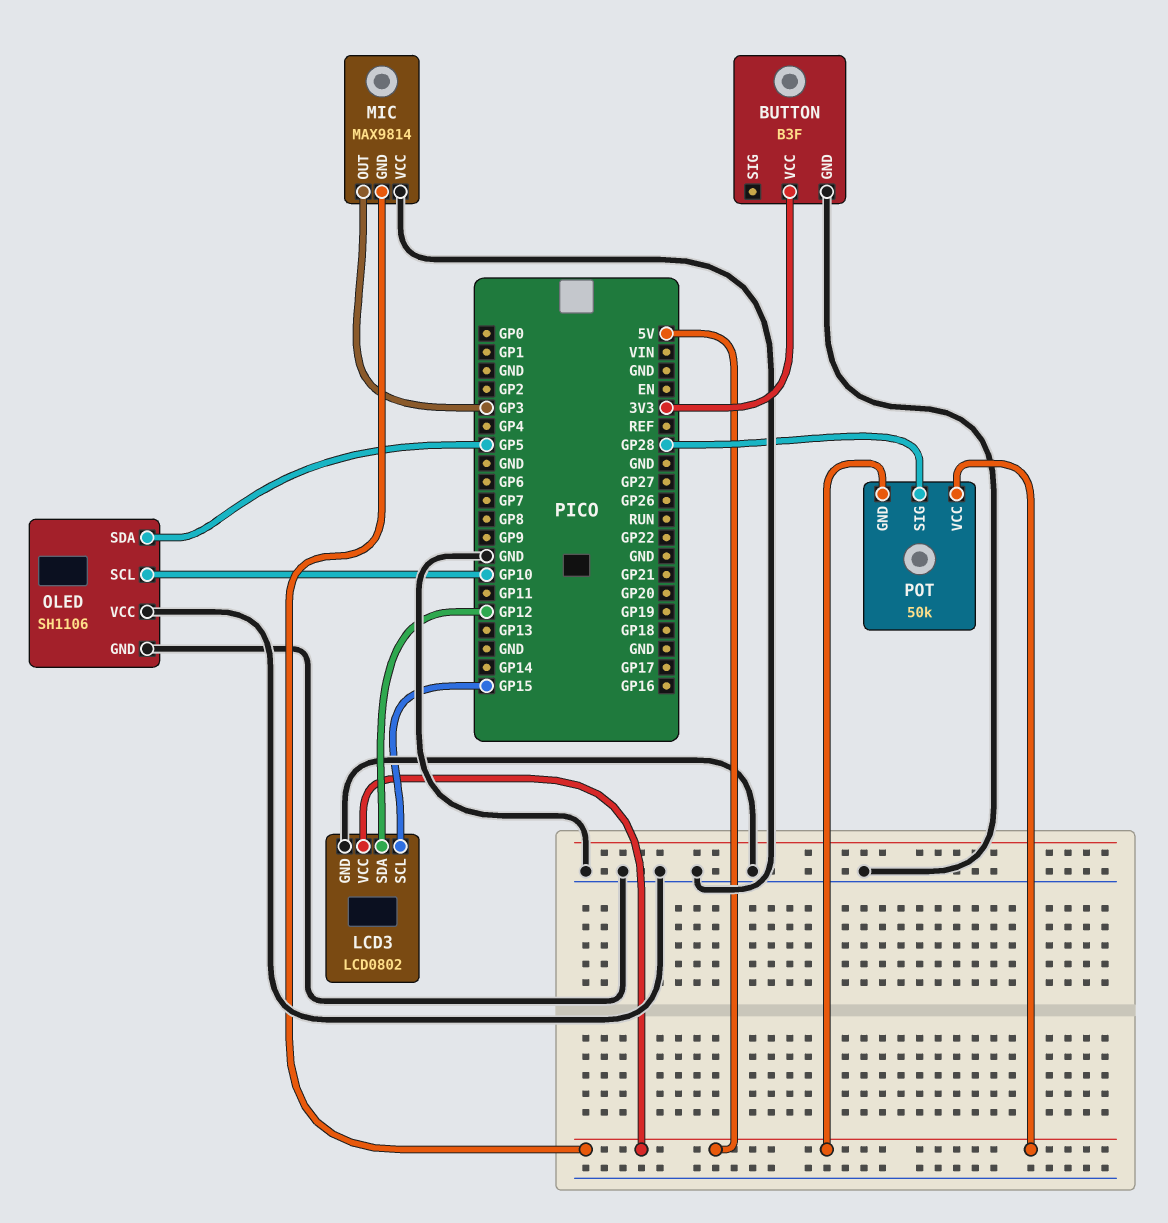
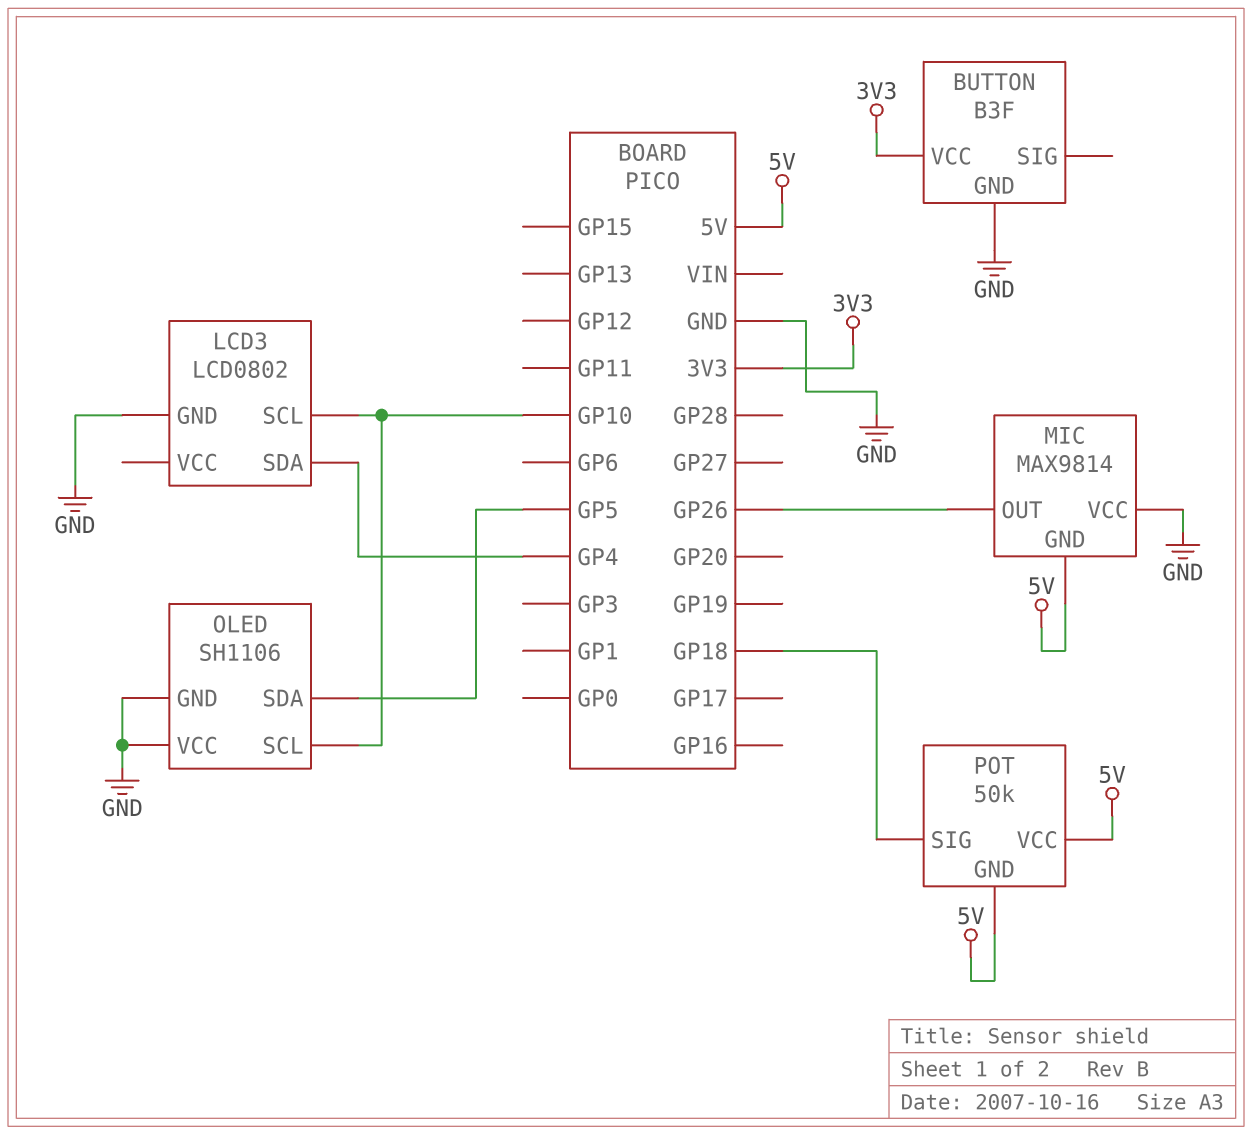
LCD3 pin SCL: GP15 -> GP10
LCD3 pin SDA: GP12 -> GP4
LCD3 pin VCC: 5V -> none
MIC pin OUT: GP3 -> GP26
POT pin SIG: GP28 -> GP18

